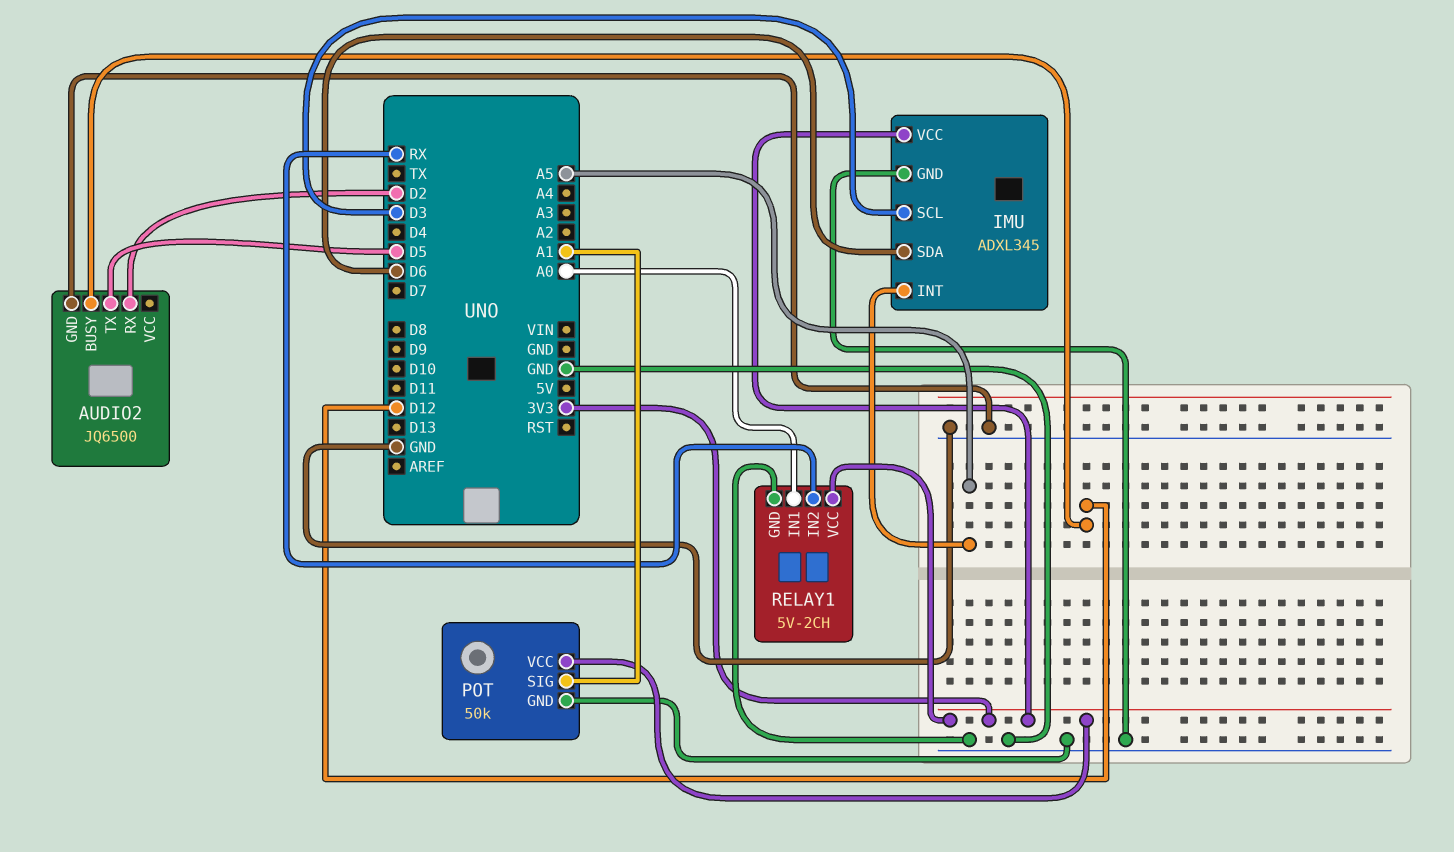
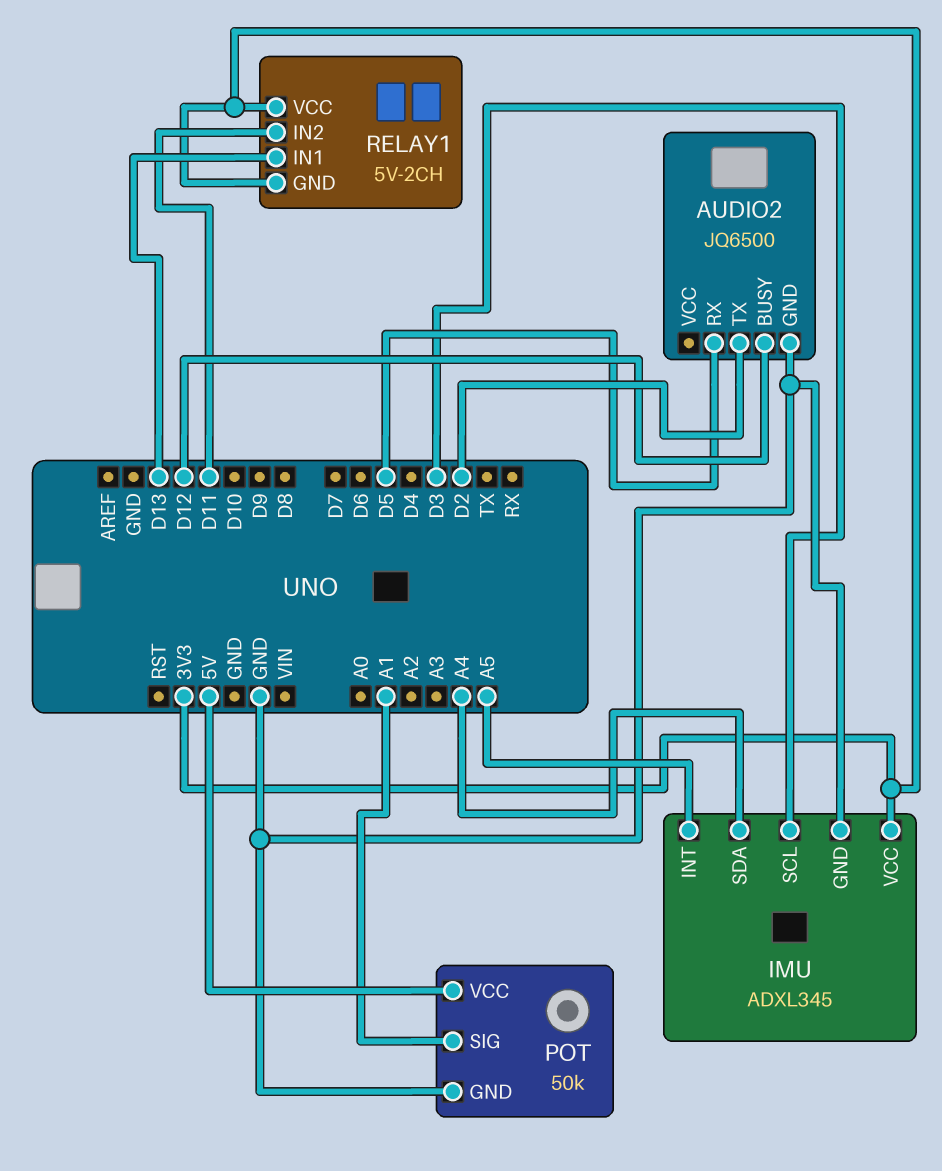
AUDIO2 pin RX: D2 -> D5
AUDIO2 pin TX: D5 -> D2
IMU pin SDA: D6 -> A4
POT pin VCC: 3V3 -> 5V
RELAY1 pin GND: GND -> 3V3
RELAY1 pin IN1: A0 -> D13
RELAY1 pin IN2: RX -> D11

